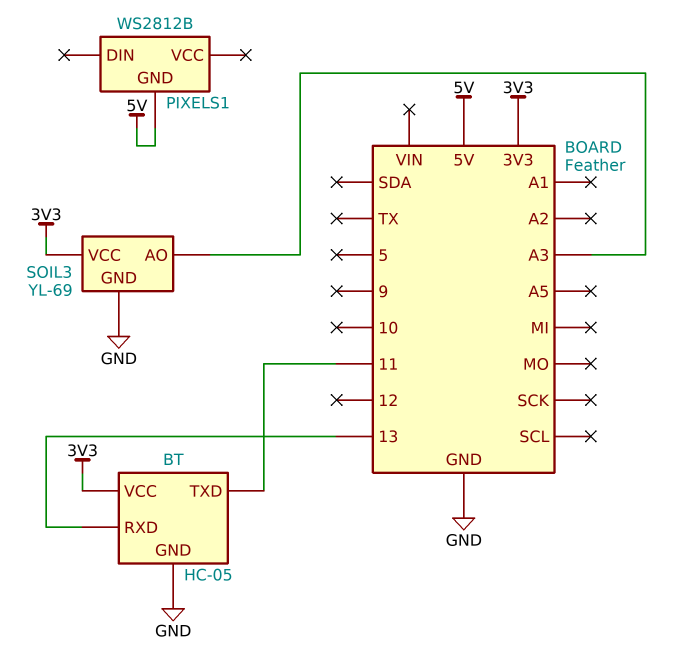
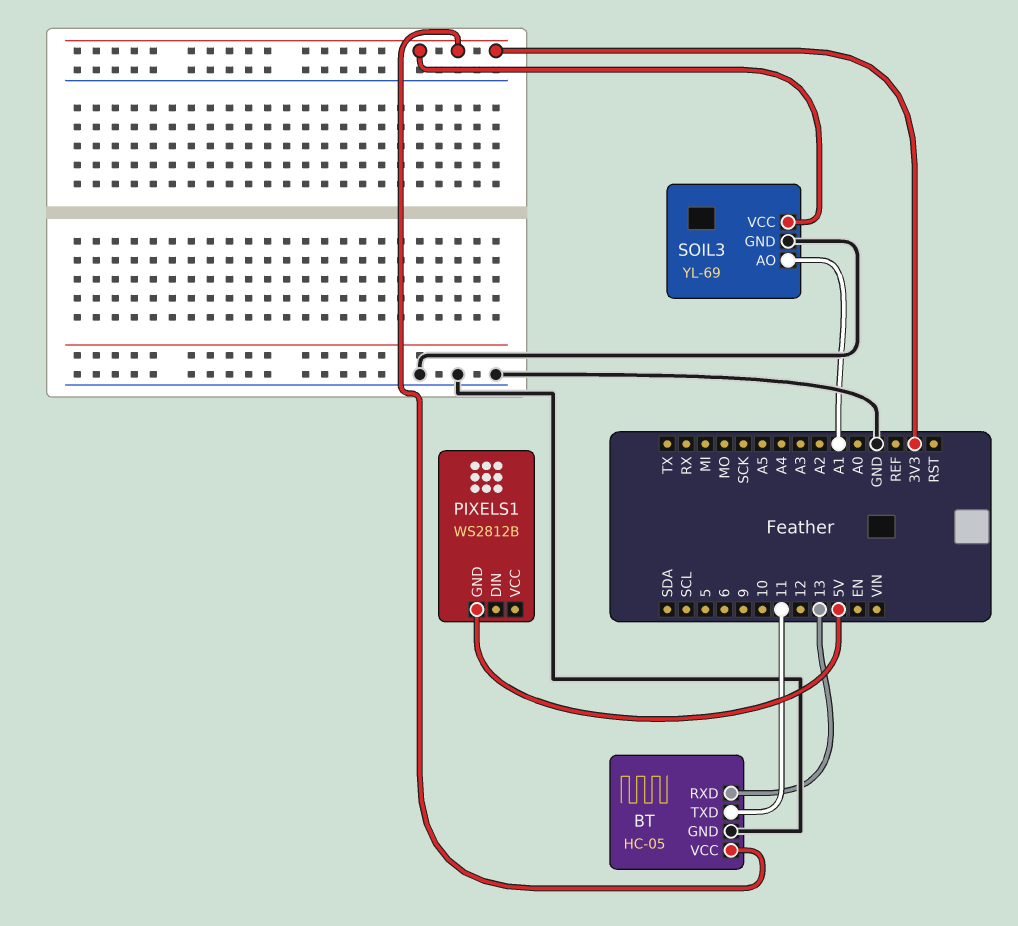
SOIL3 pin AO: A3 -> A1

